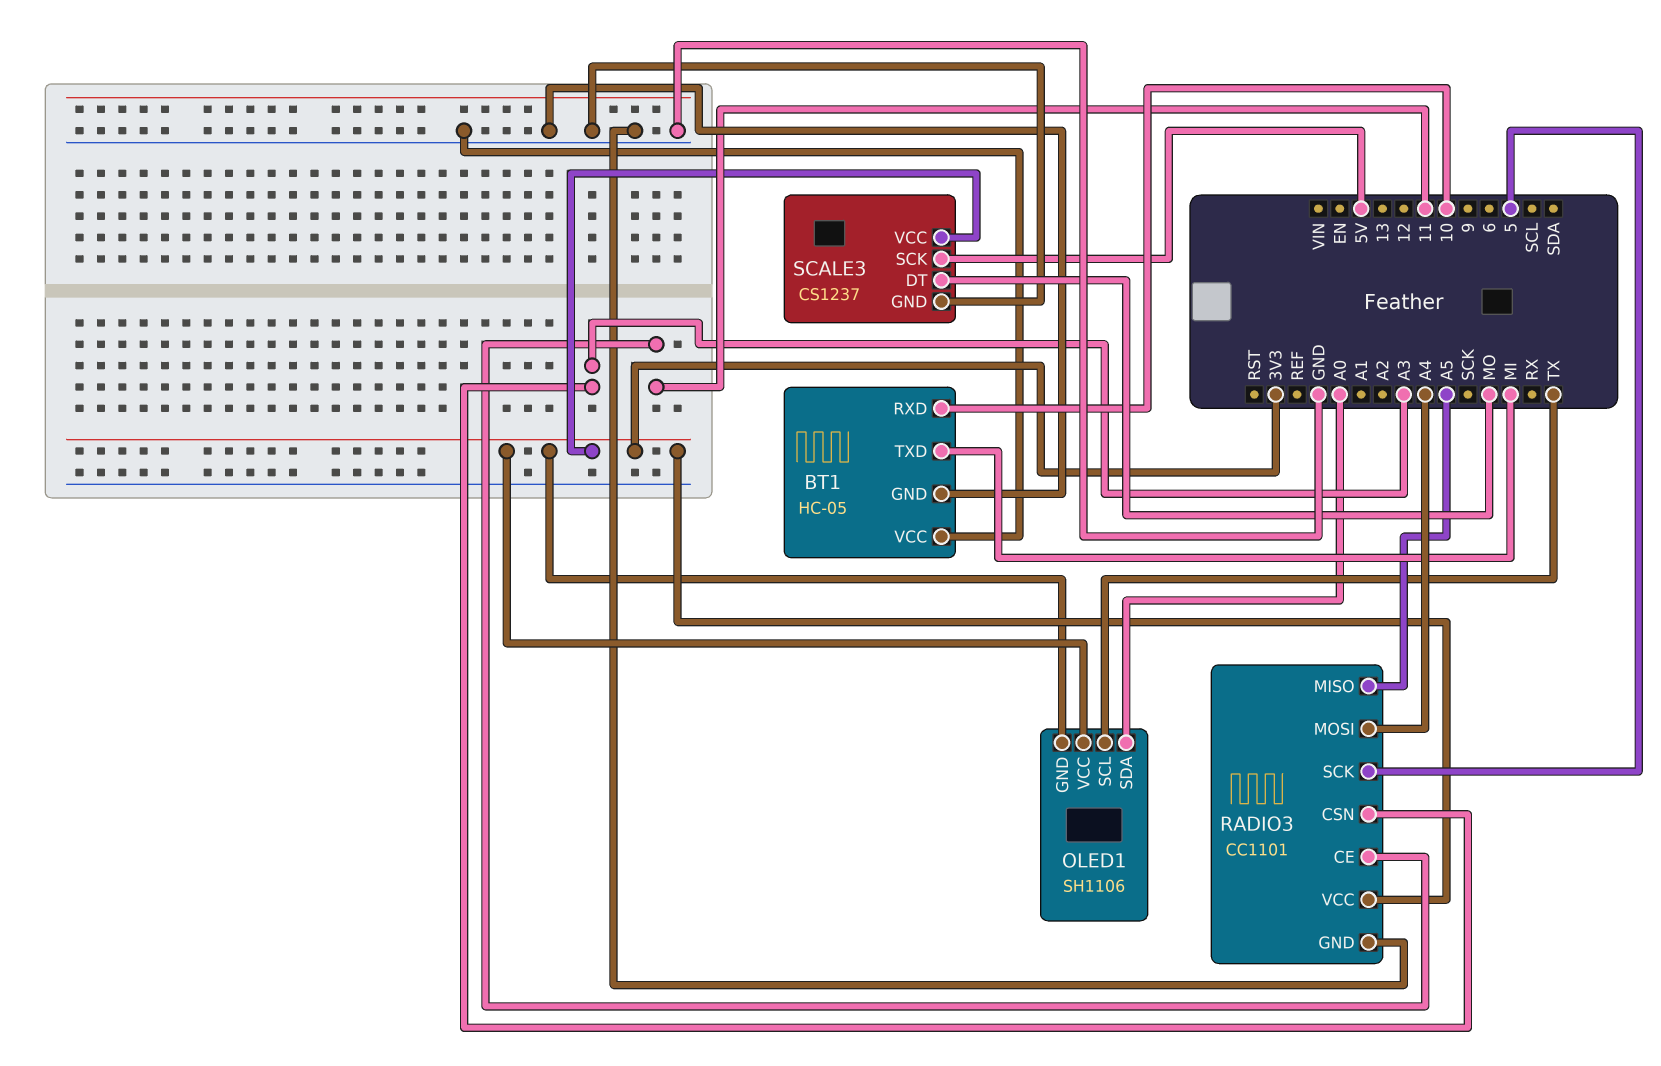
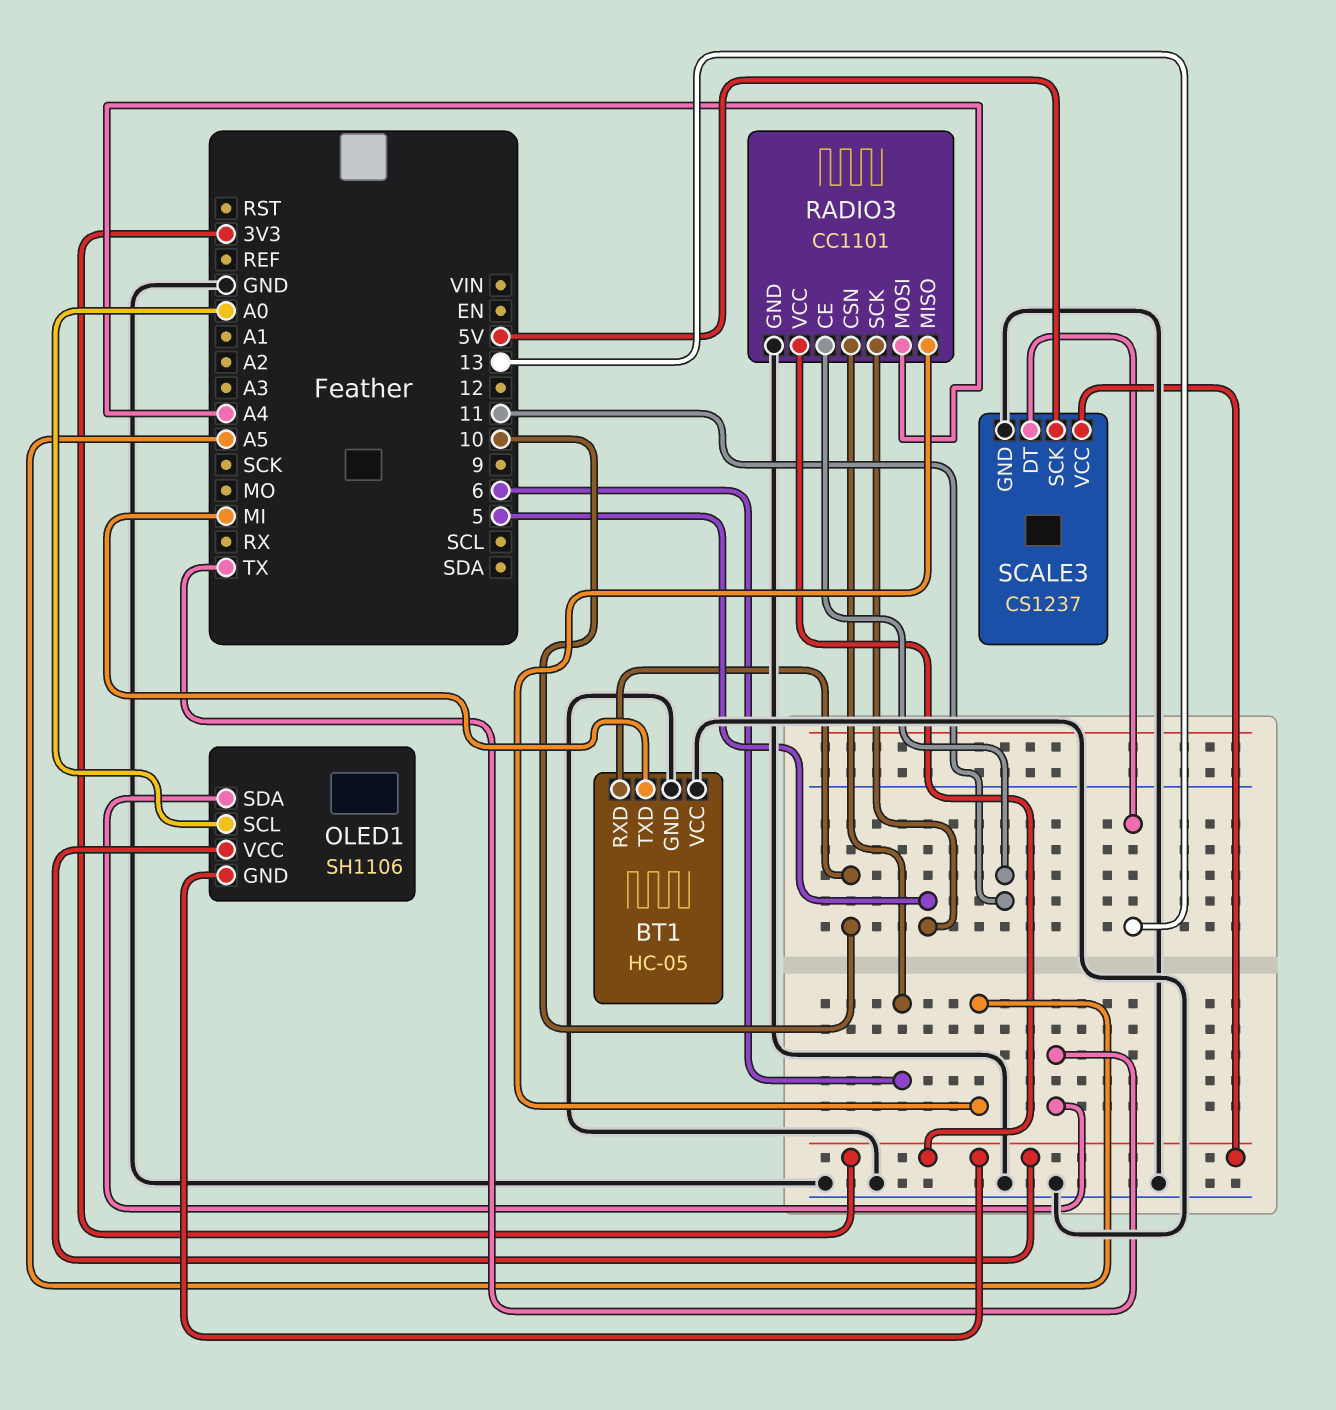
OLED1 pin SCL: TX -> A0
OLED1 pin SDA: A0 -> TX
RADIO3 pin CSN: A3 -> 6
SCALE3 pin DT: MO -> 13

